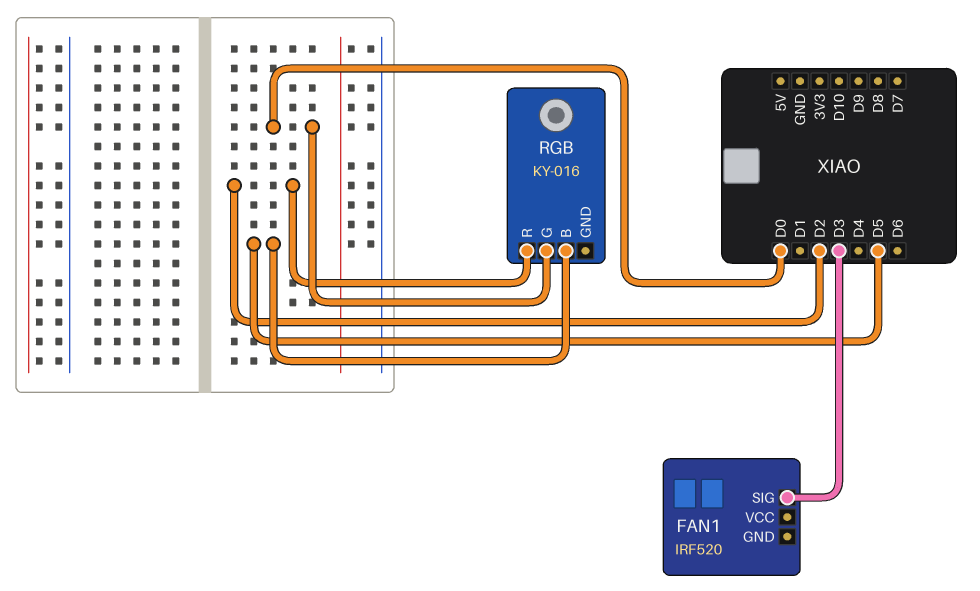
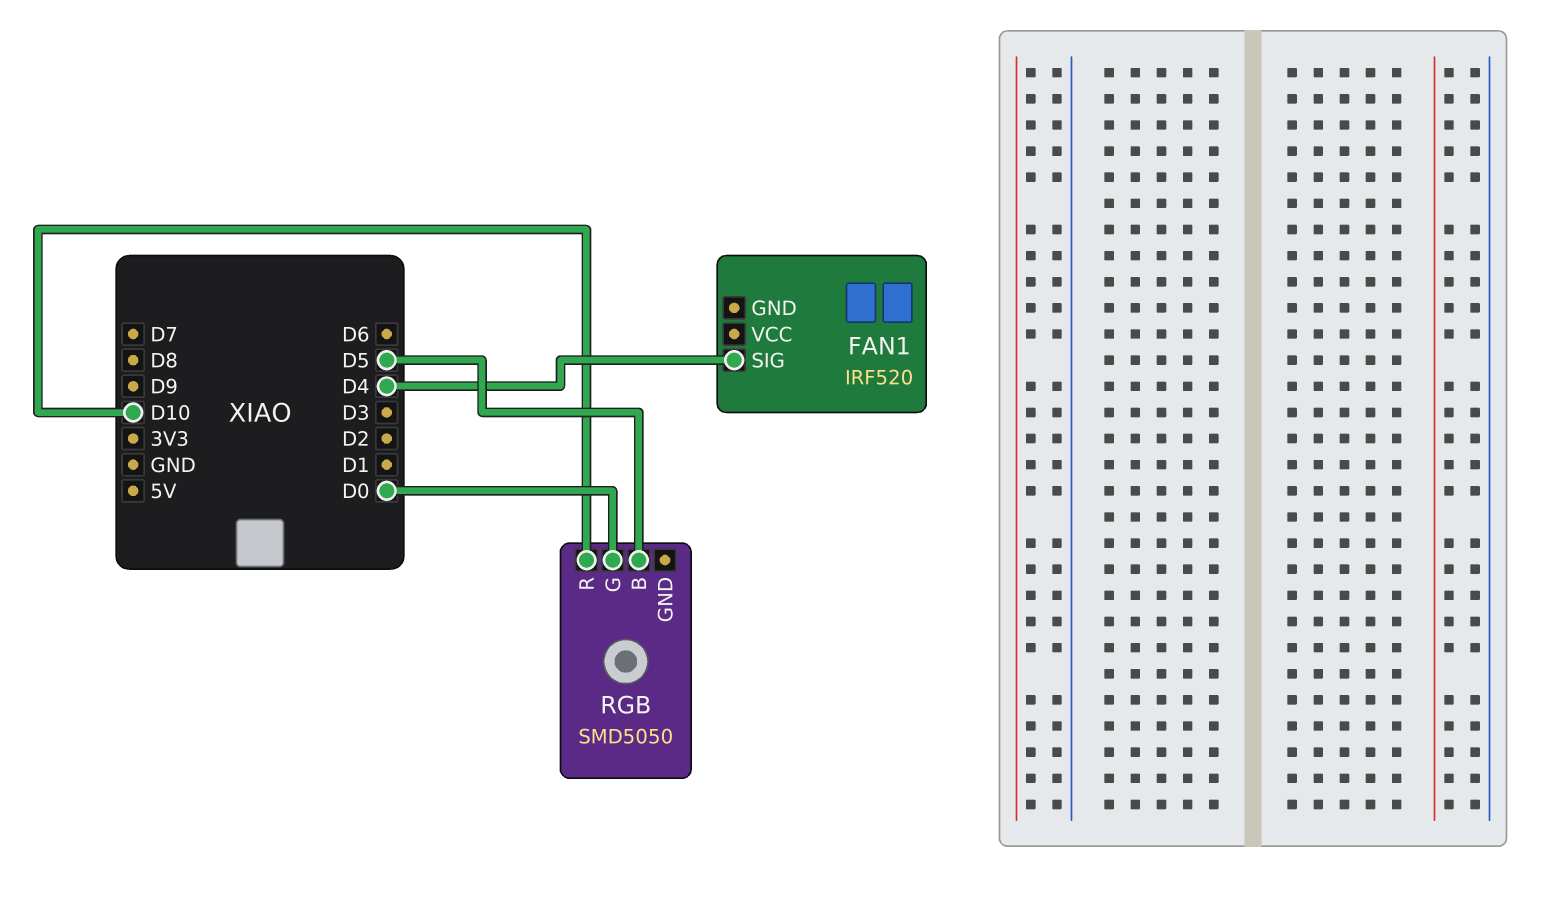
FAN1 pin SIG: D3 -> D4
RGB: KY-016 -> SMD5050
RGB pin R: D2 -> D10

